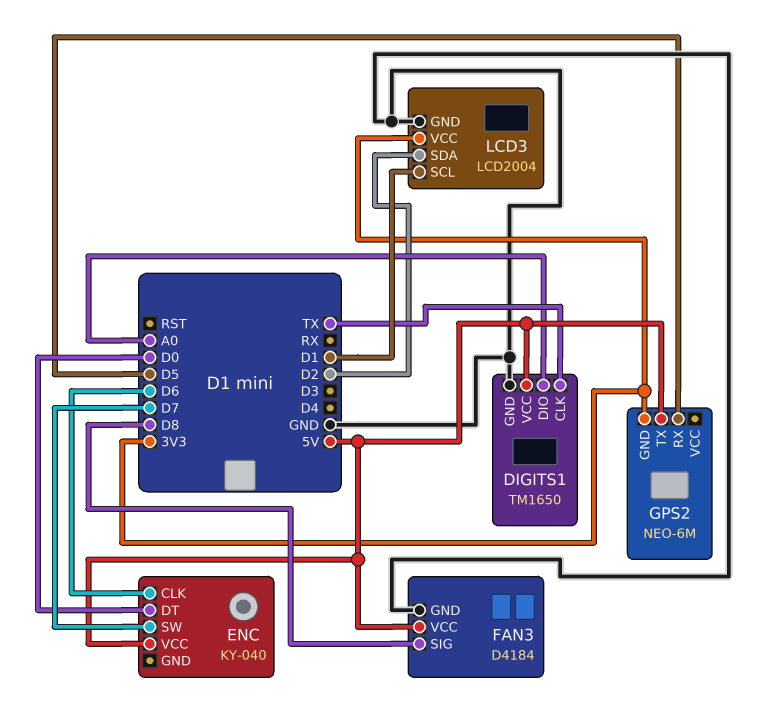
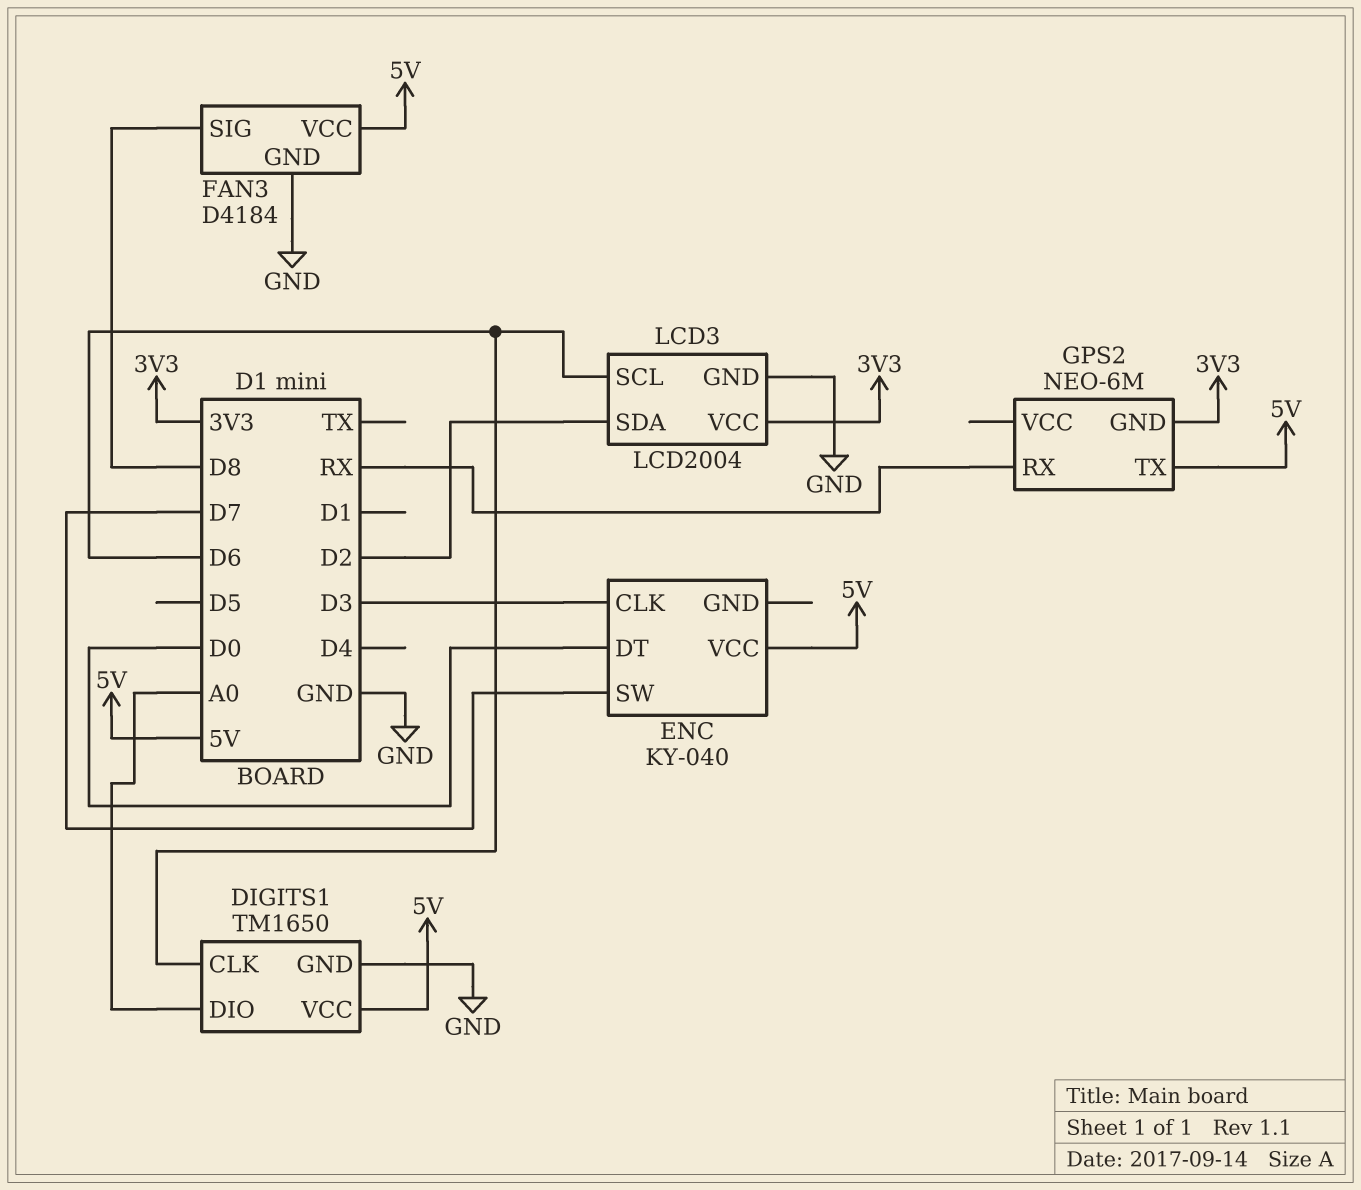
DIGITS1 pin CLK: TX -> D6
ENC pin CLK: D6 -> D3
GPS2 pin RX: D5 -> RX
LCD3 pin SCL: D1 -> D6

